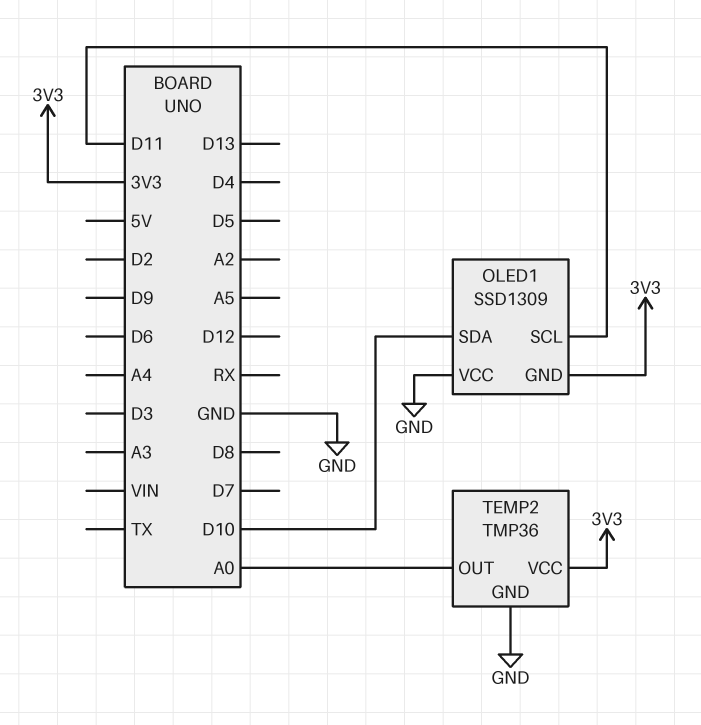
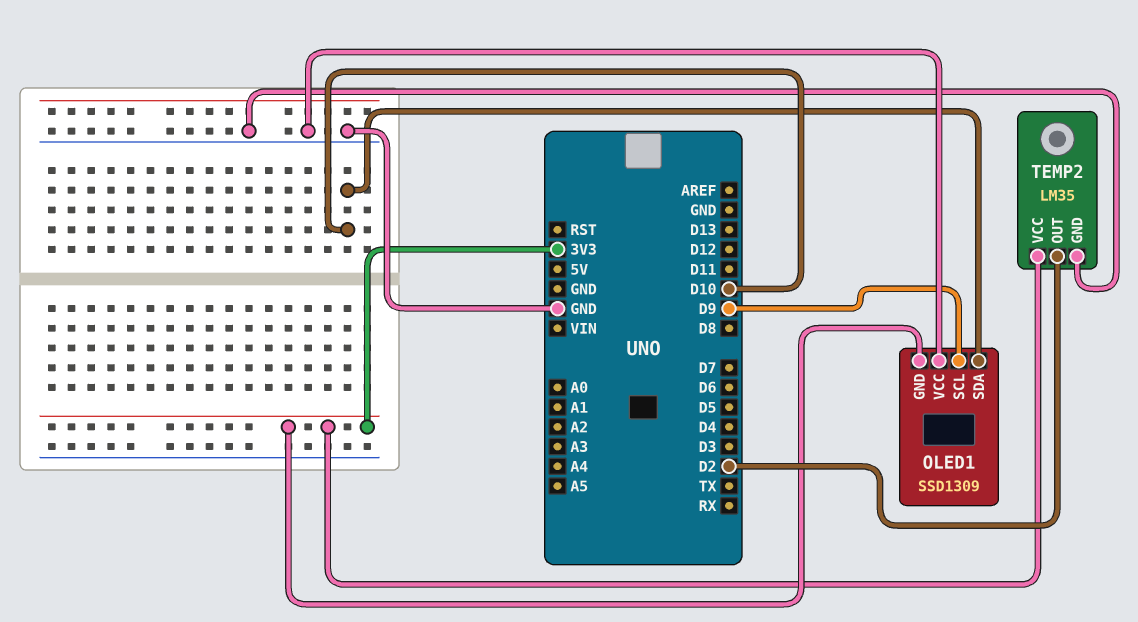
OLED1 pin SCL: D11 -> D9
TEMP2: TMP36 -> LM35
TEMP2 pin OUT: A0 -> D2

